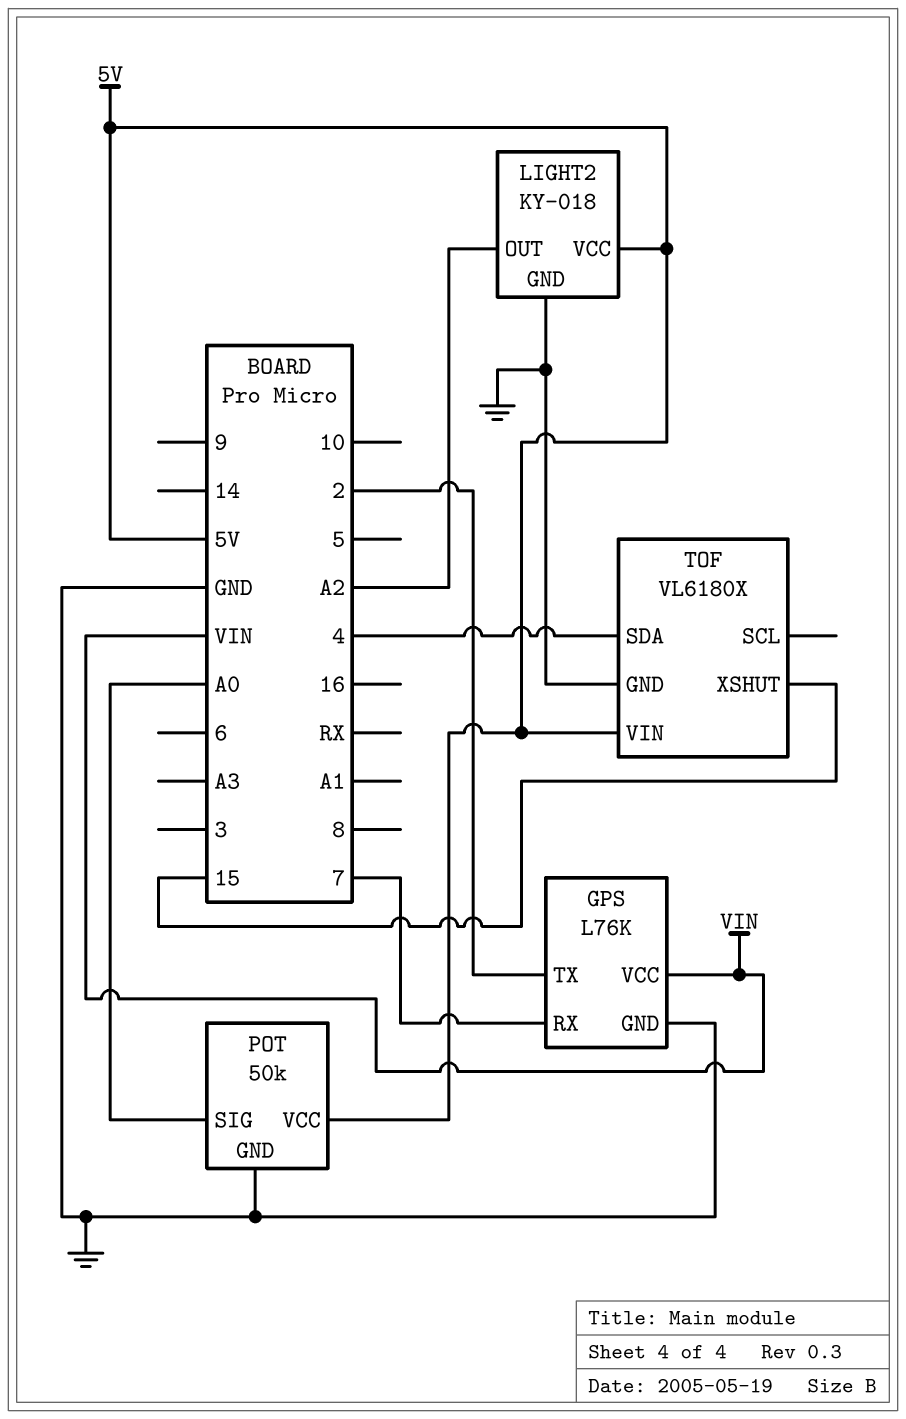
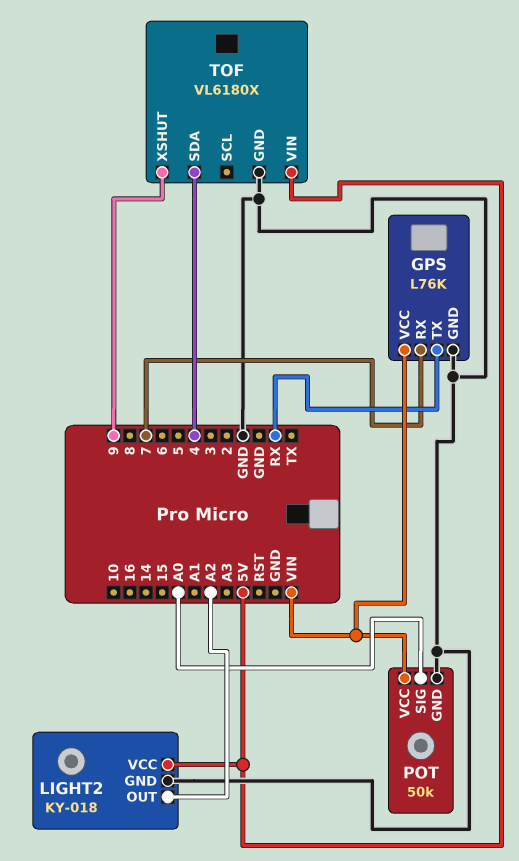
GPS pin TX: 2 -> RX
POT pin VCC: 5V -> VIN
TOF pin XSHUT: 15 -> 9

